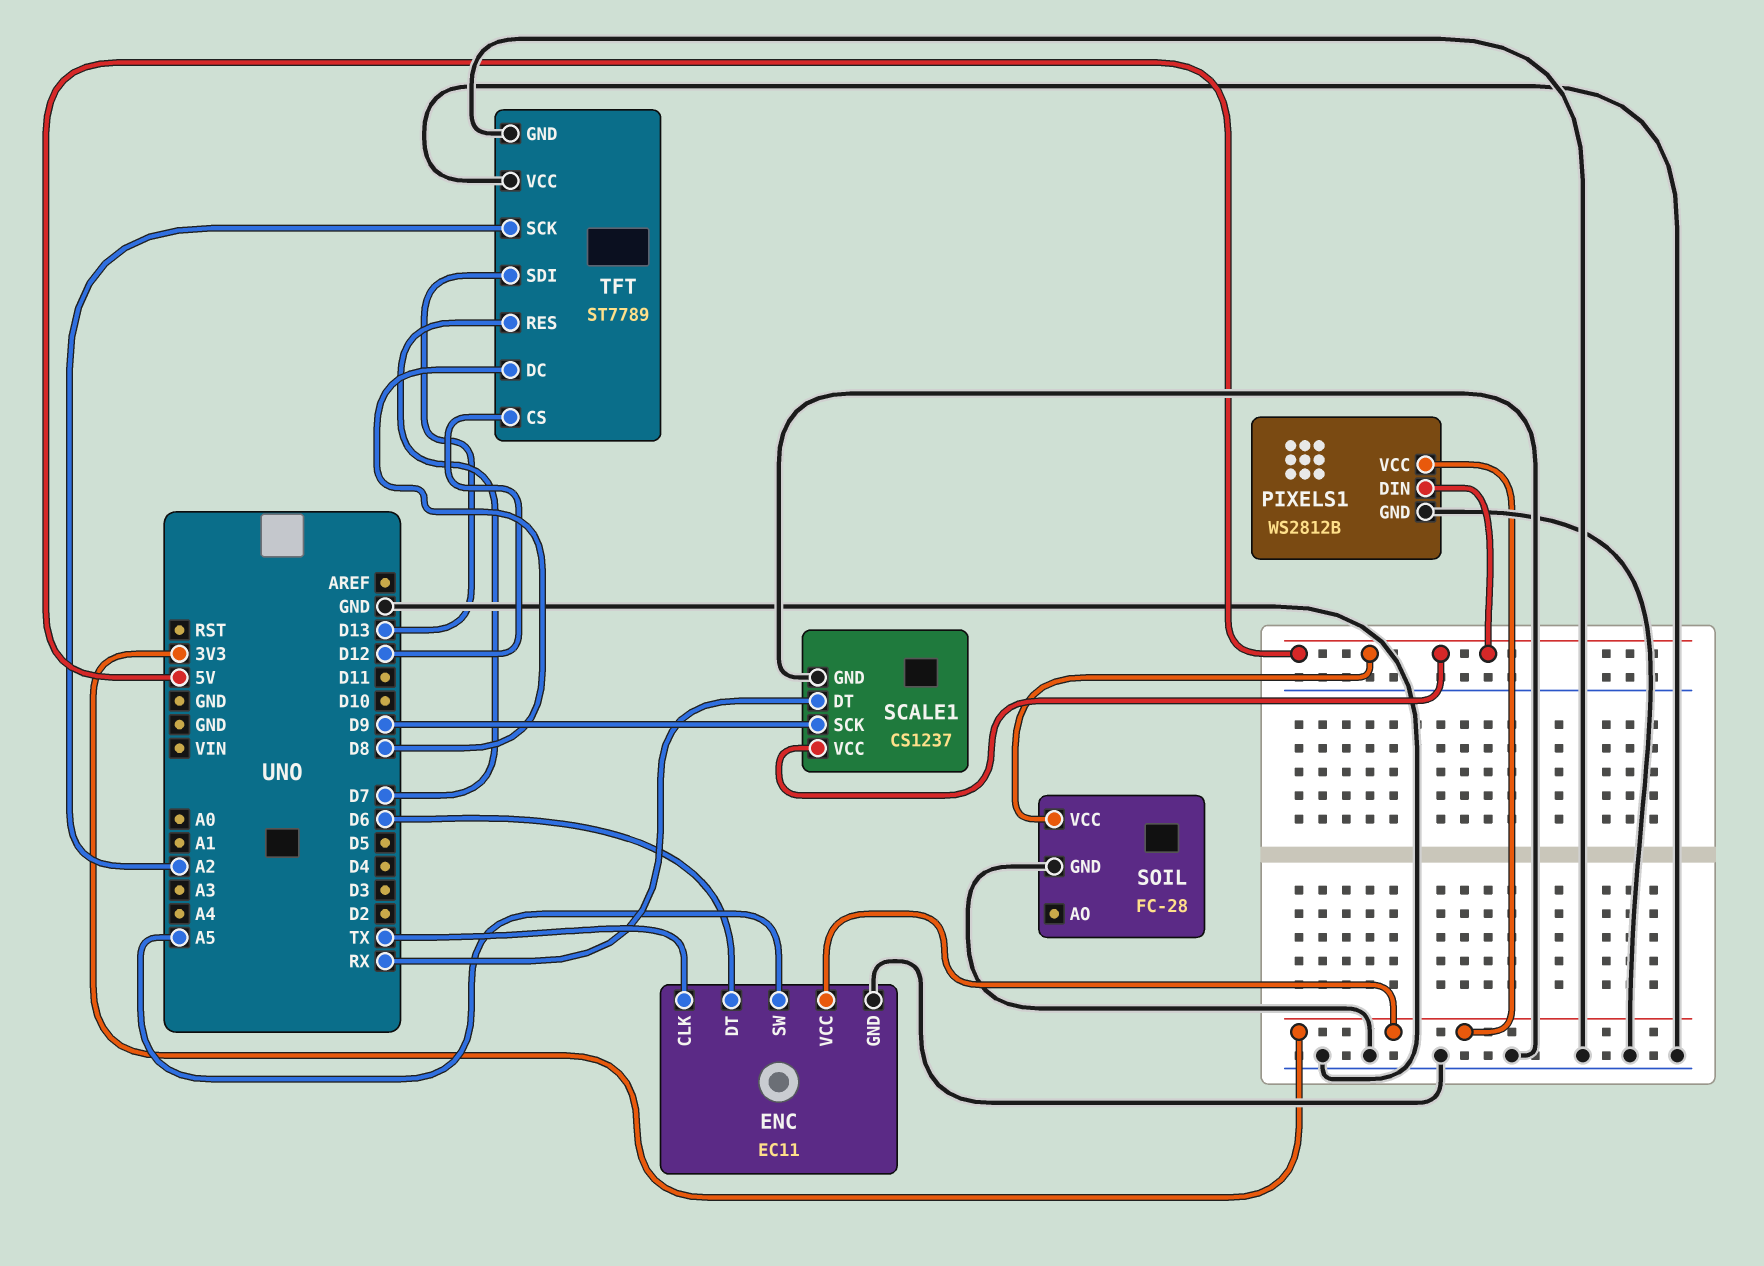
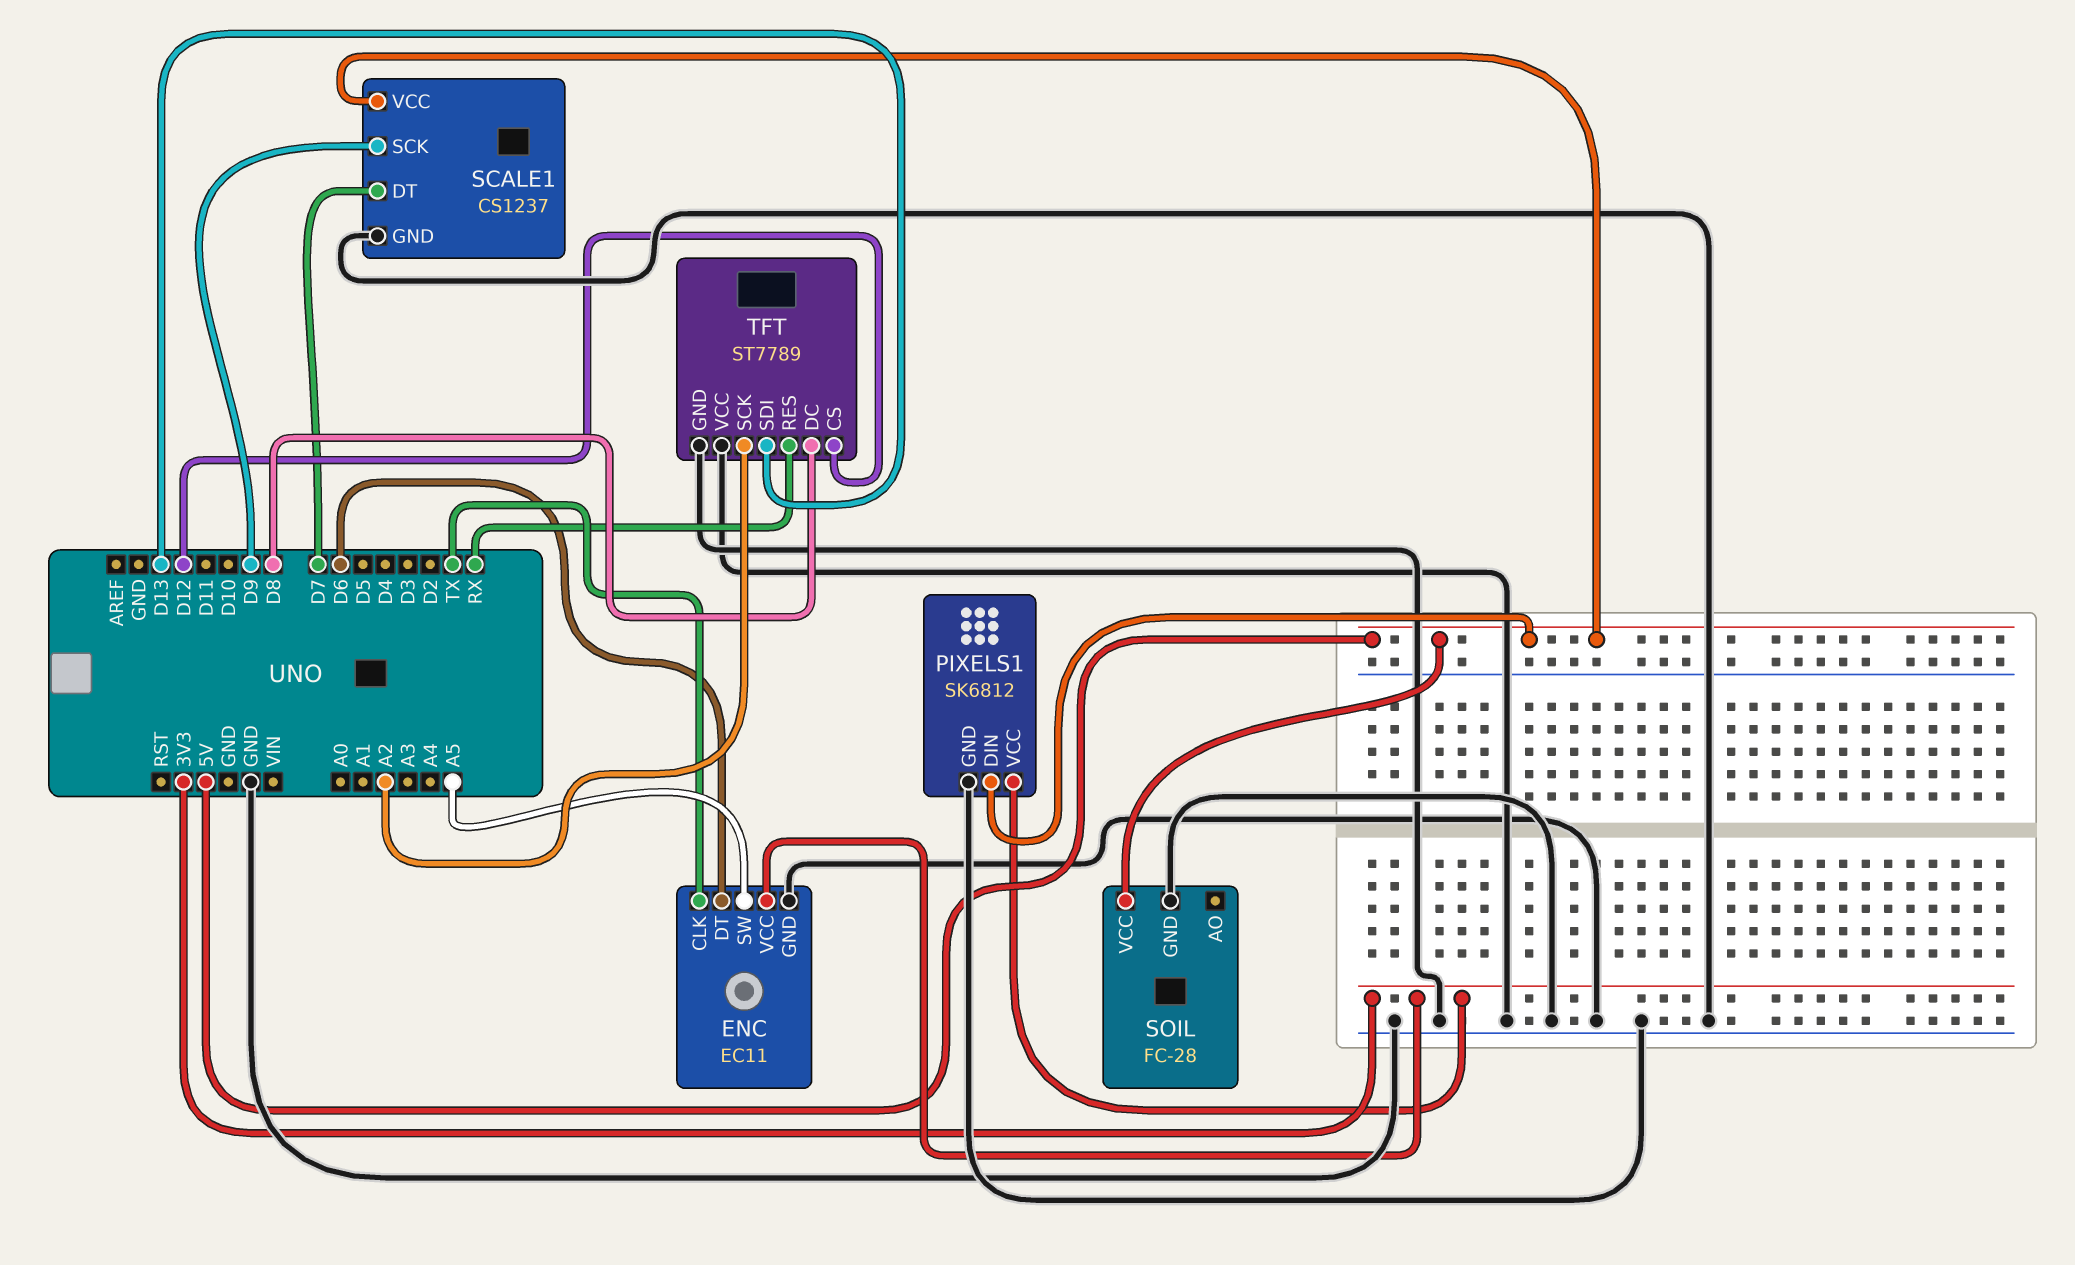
PIXELS1: WS2812B -> SK6812
SCALE1 pin DT: RX -> D7
TFT pin RES: D7 -> RX

